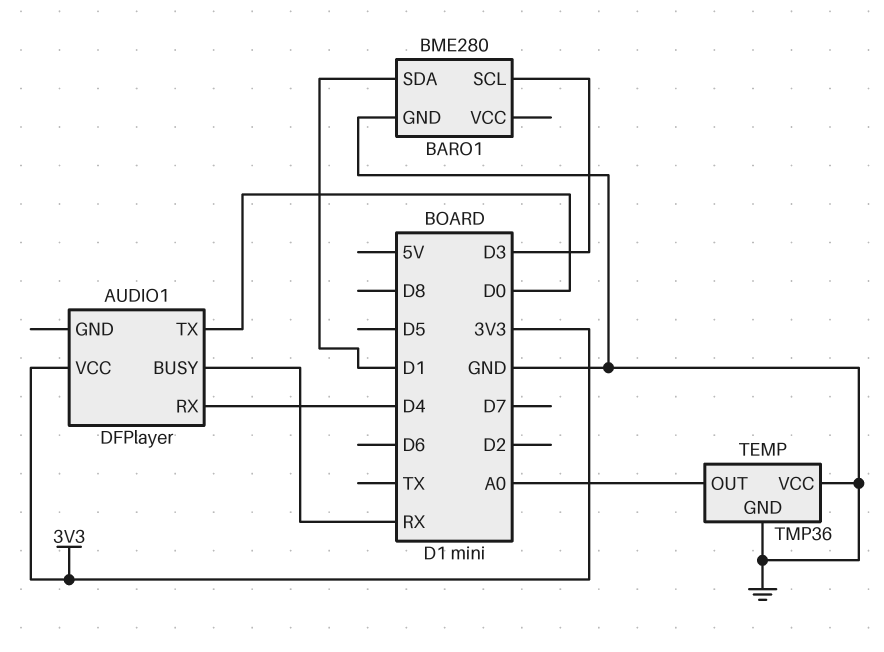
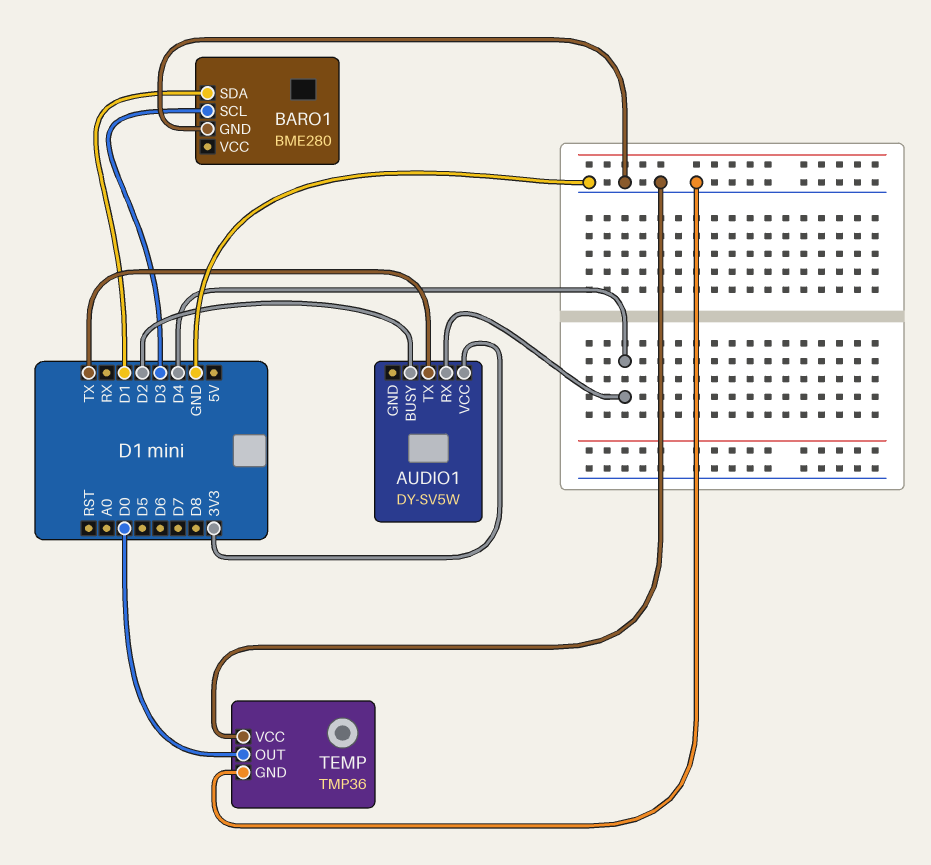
AUDIO1: DFPlayer -> DY-SV5W
AUDIO1 pin BUSY: RX -> D2
AUDIO1 pin TX: D0 -> TX
TEMP pin OUT: A0 -> D0

